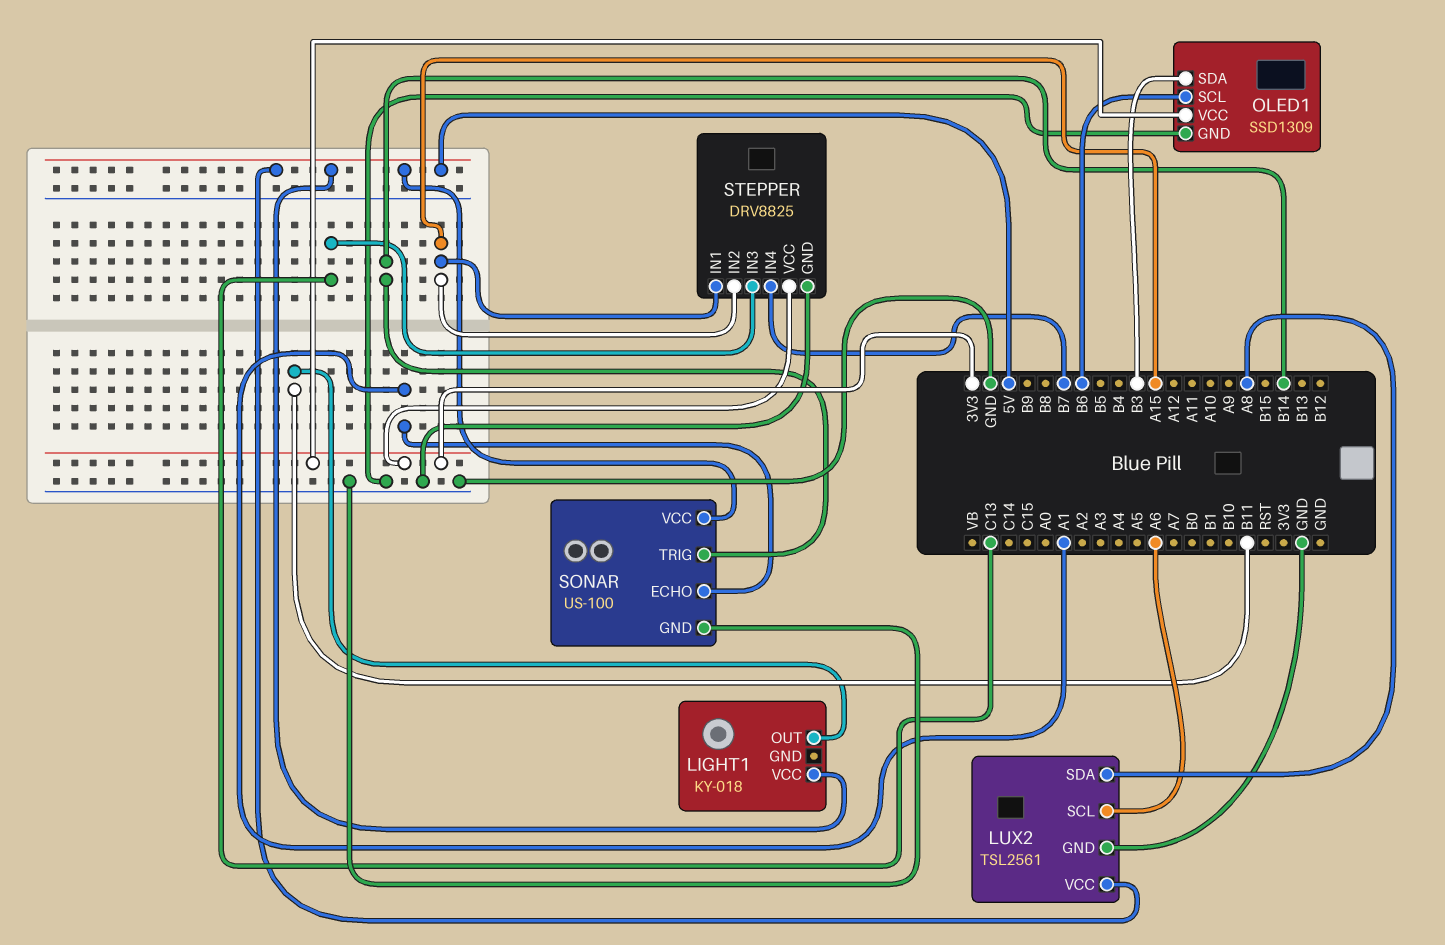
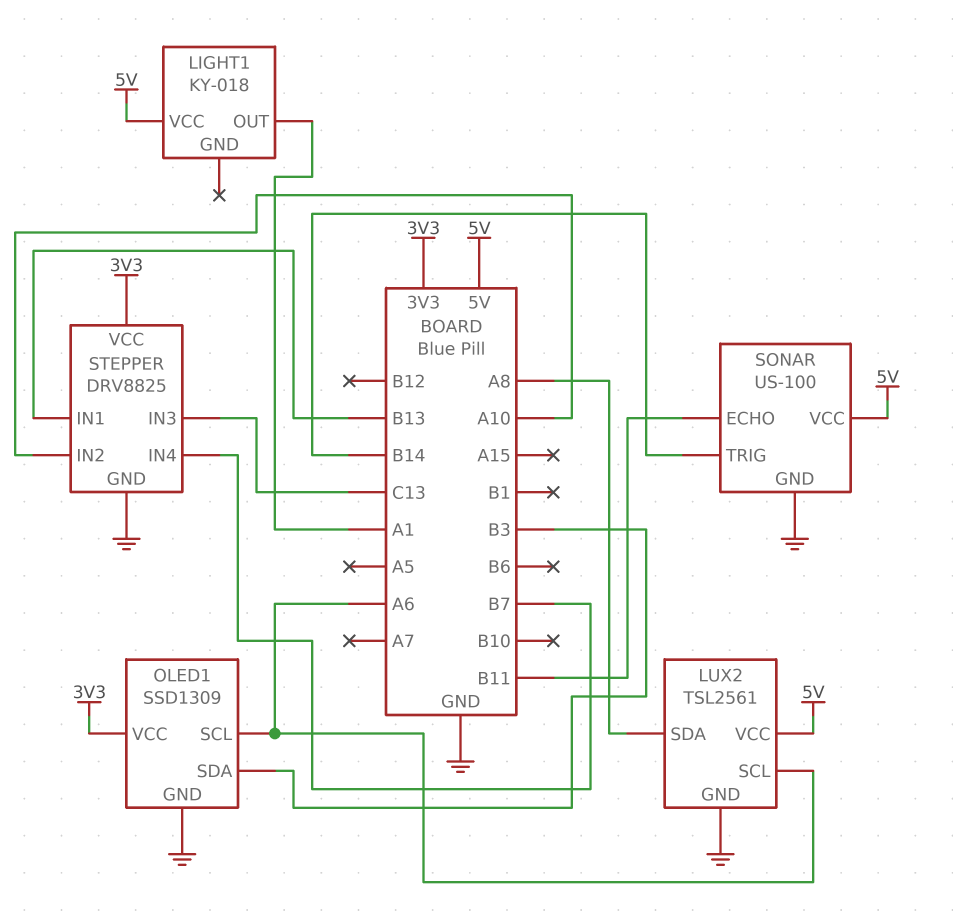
LIGHT1 pin OUT: B11 -> A1
OLED1 pin SCL: B6 -> A6
SONAR pin ECHO: A1 -> B11
STEPPER pin IN1: A15 -> B13
STEPPER pin IN2: A15 -> A10

